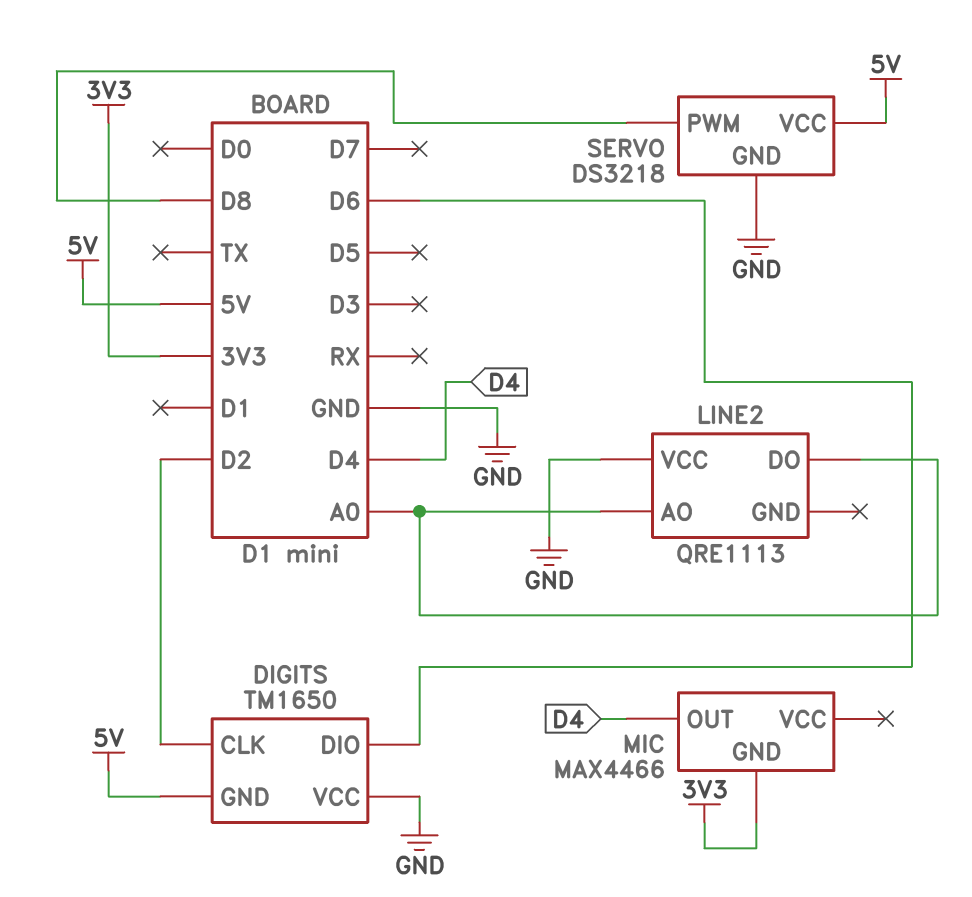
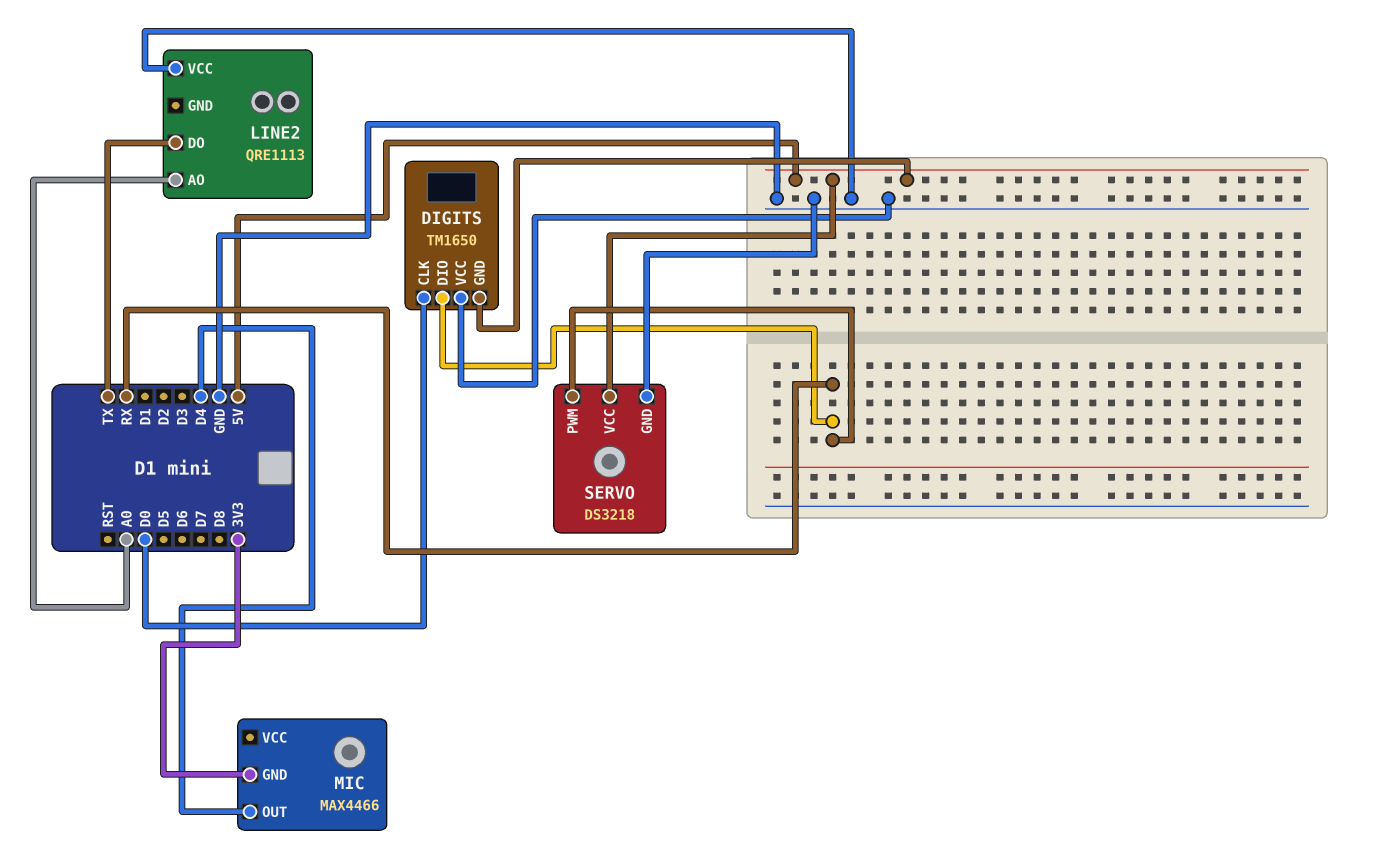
DIGITS pin CLK: D2 -> D0
DIGITS pin DIO: D6 -> RX
LINE2 pin DO: A0 -> TX
SERVO pin PWM: D8 -> RX

